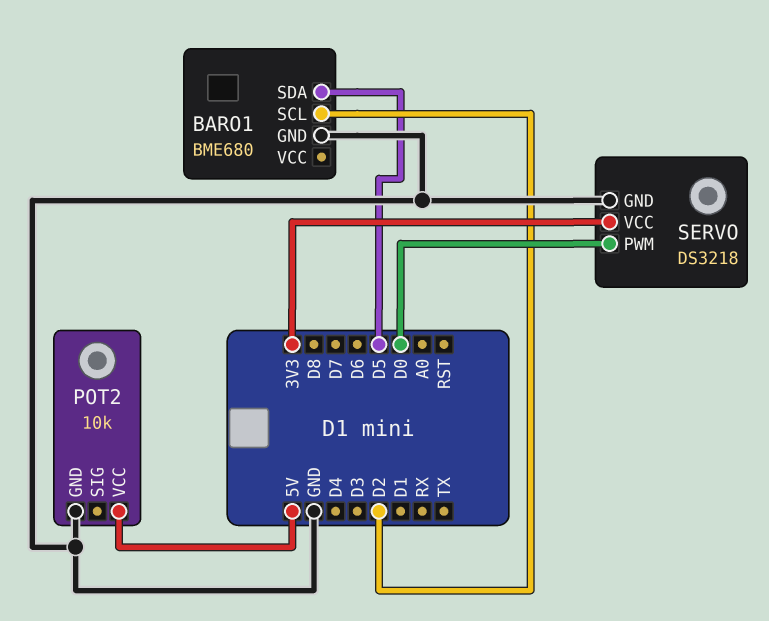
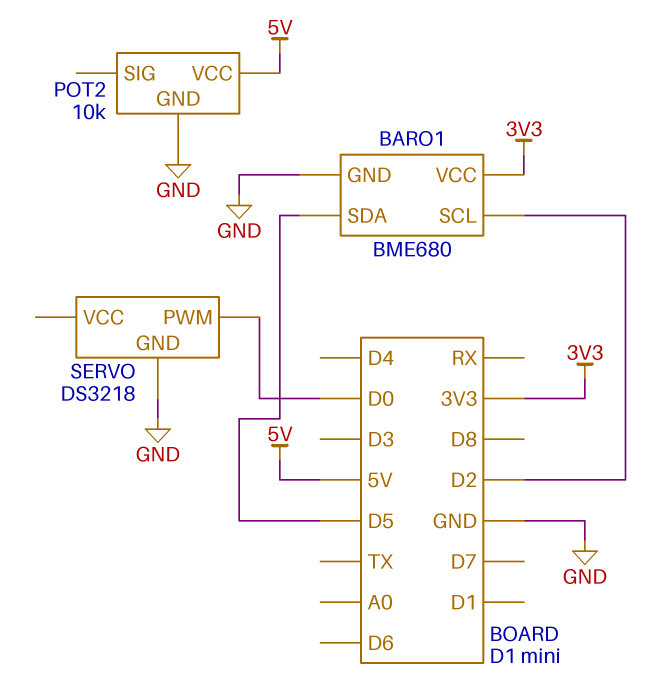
BARO1 pin VCC: none -> 3V3
SERVO pin VCC: 3V3 -> none

